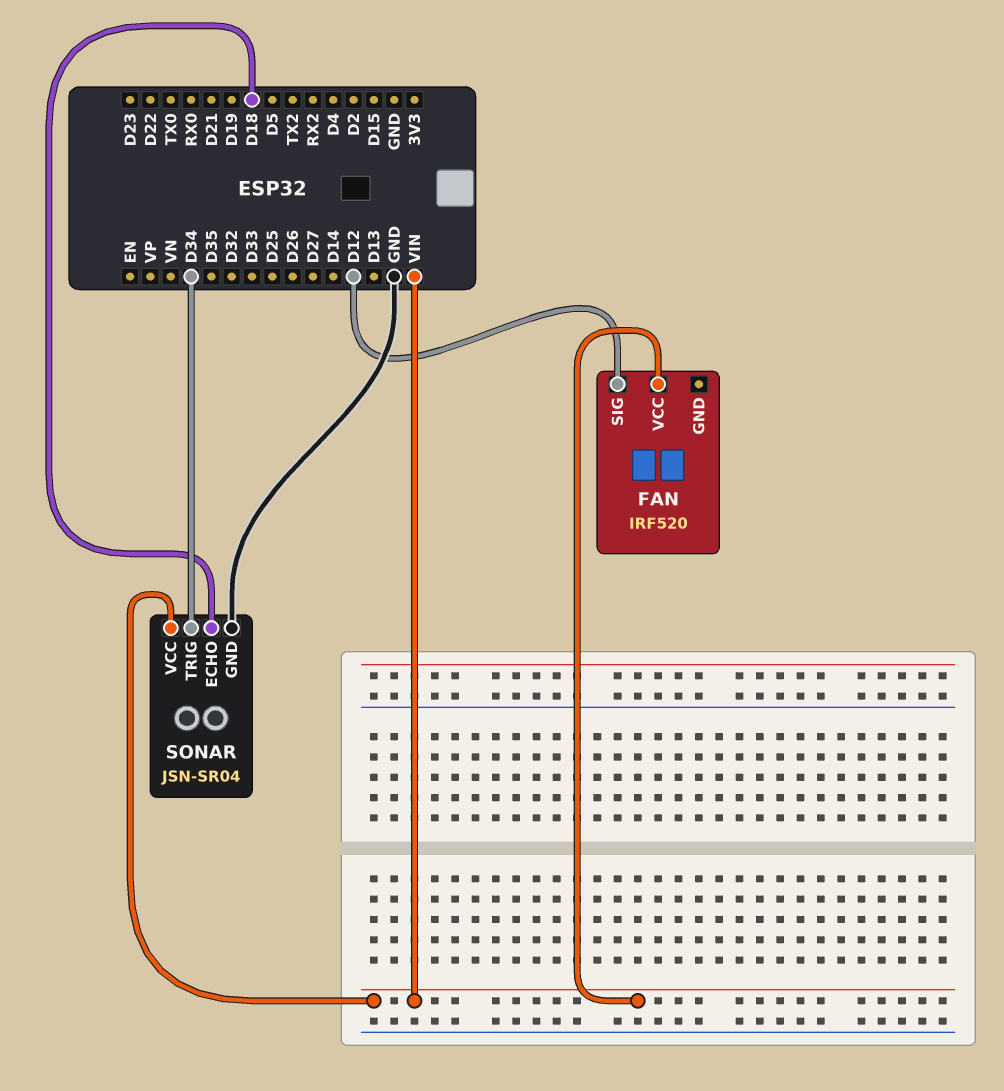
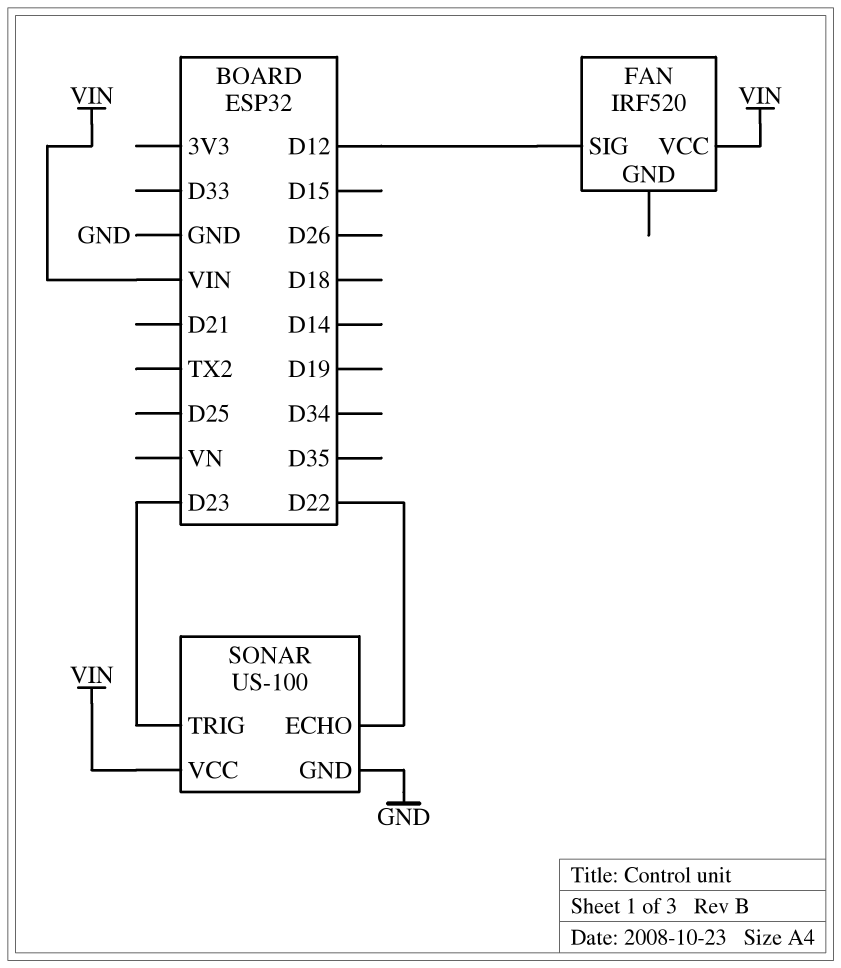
SONAR: JSN-SR04 -> US-100
SONAR pin ECHO: D18 -> D22
SONAR pin TRIG: D34 -> D23

